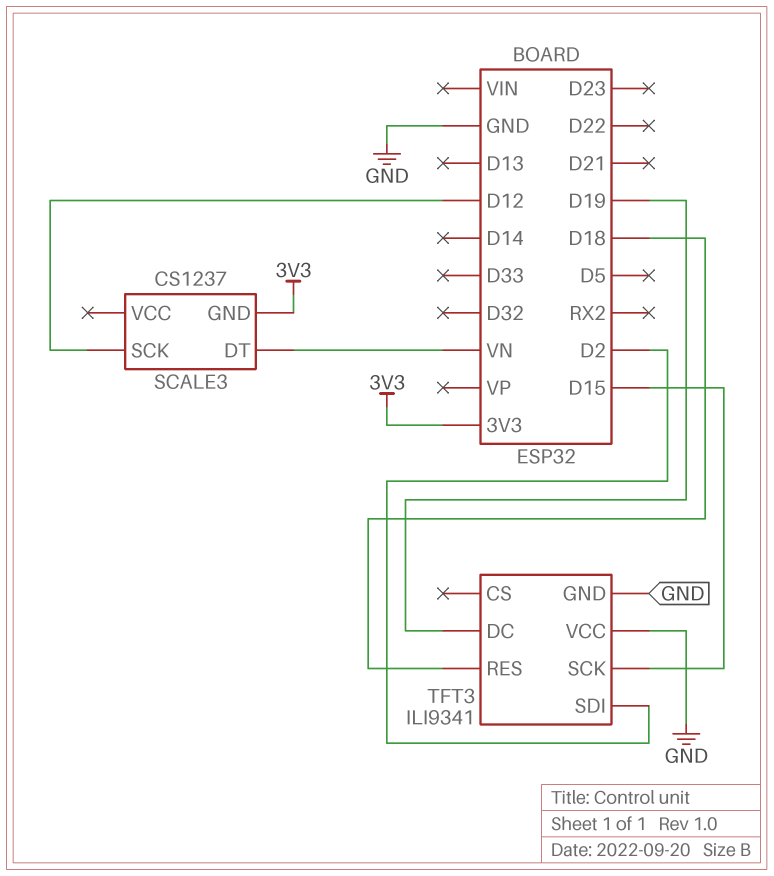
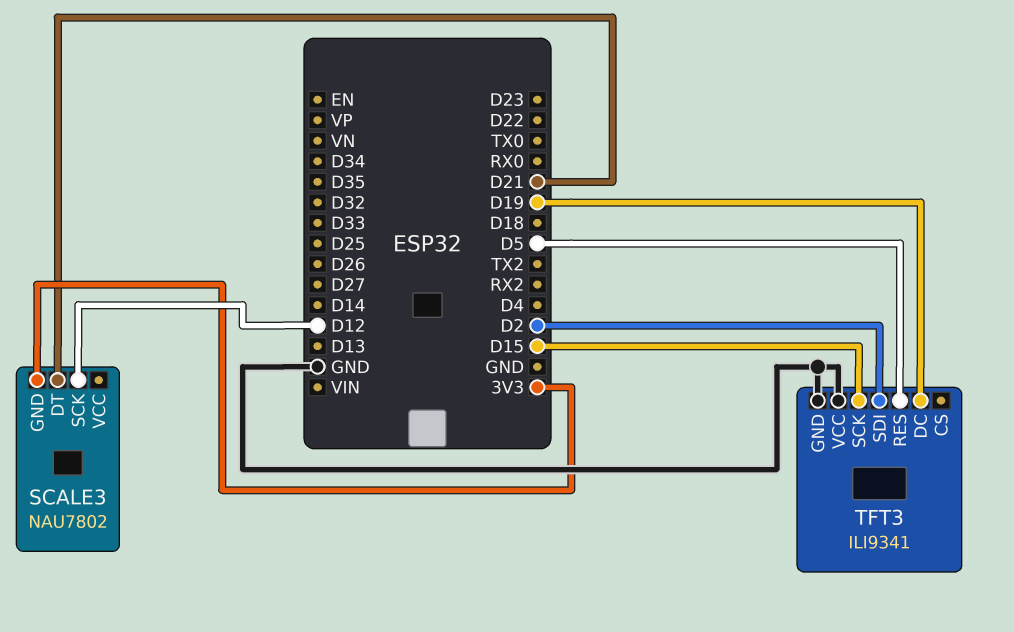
SCALE3: CS1237 -> NAU7802
SCALE3 pin DT: VN -> D21
TFT3 pin RES: D18 -> D5

